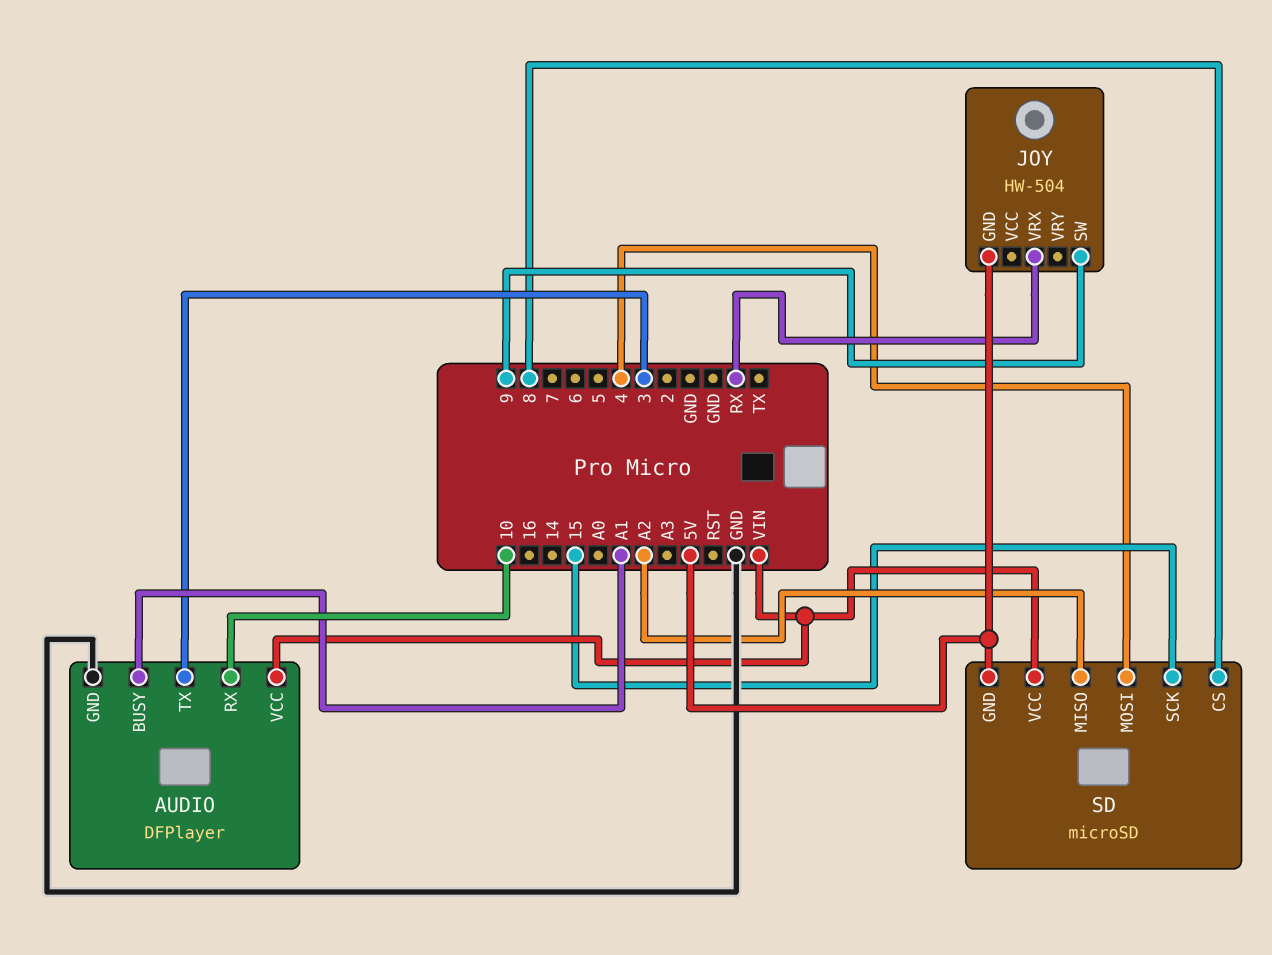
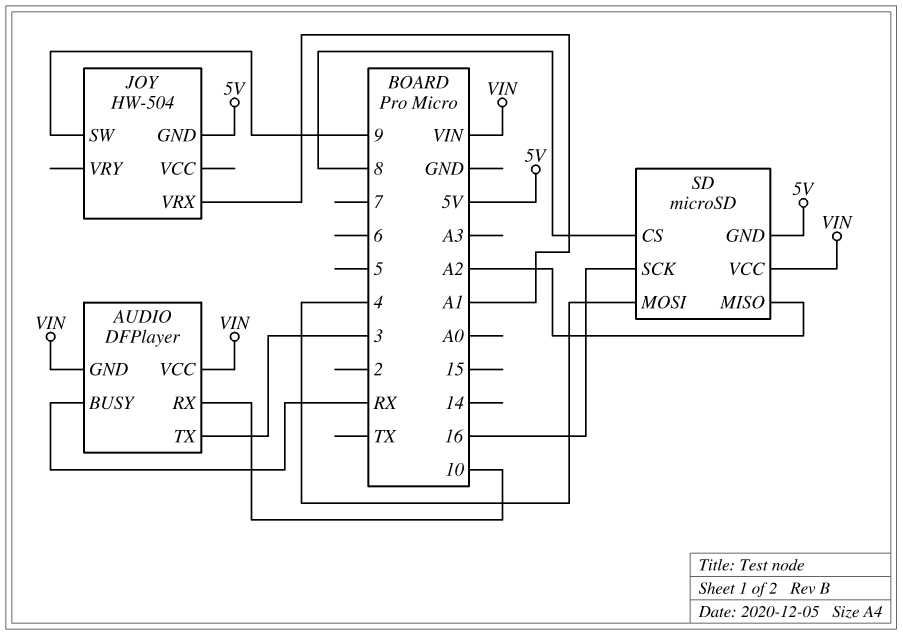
AUDIO pin BUSY: A1 -> RX
AUDIO pin GND: GND -> VIN
JOY pin VRX: RX -> A1
SD pin SCK: 15 -> 16

